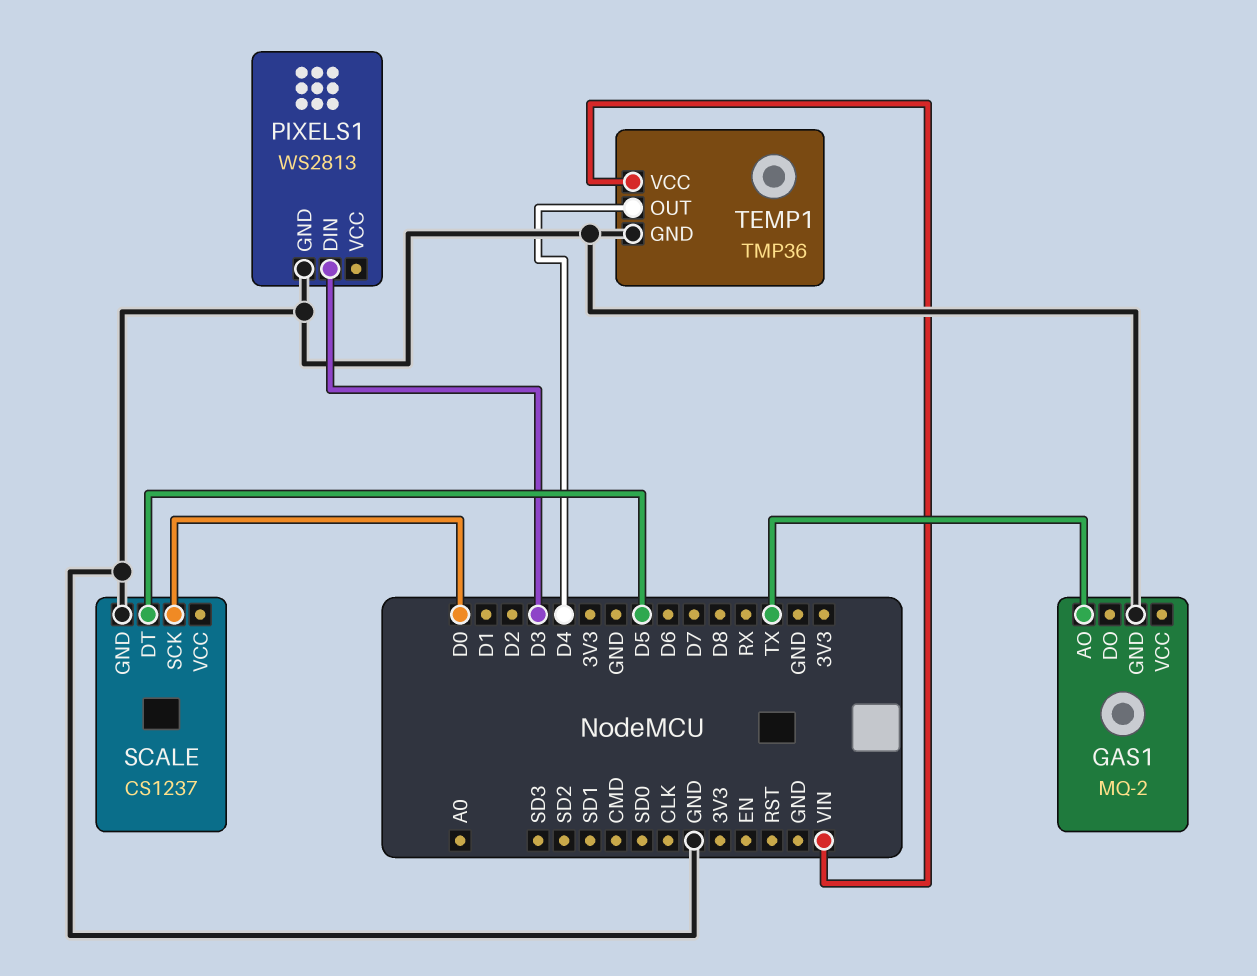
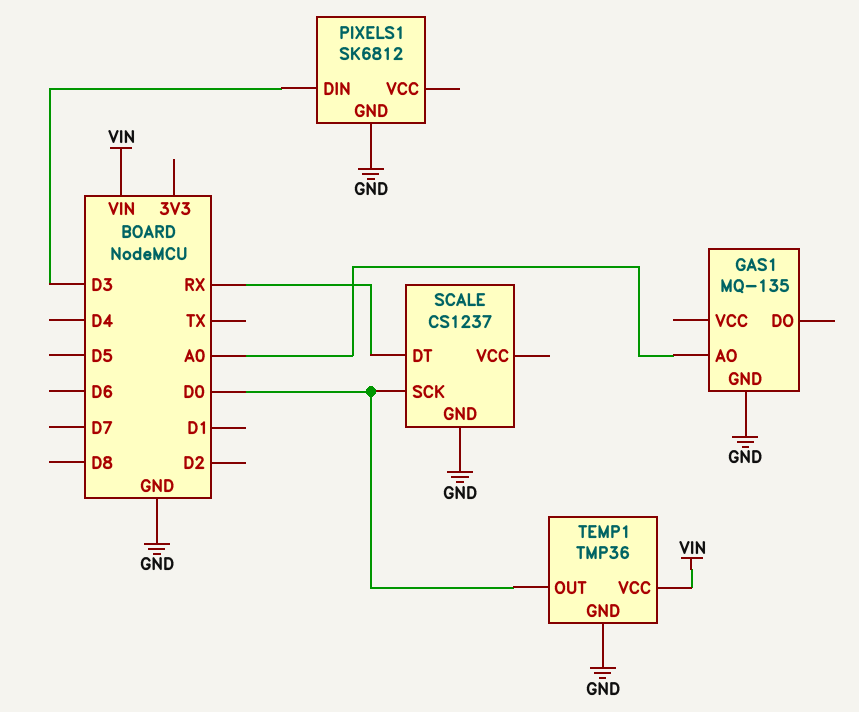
GAS1: MQ-2 -> MQ-135
GAS1 pin AO: TX -> A0
PIXELS1: WS2813 -> SK6812
SCALE pin DT: D5 -> RX
TEMP1 pin OUT: D4 -> D0

